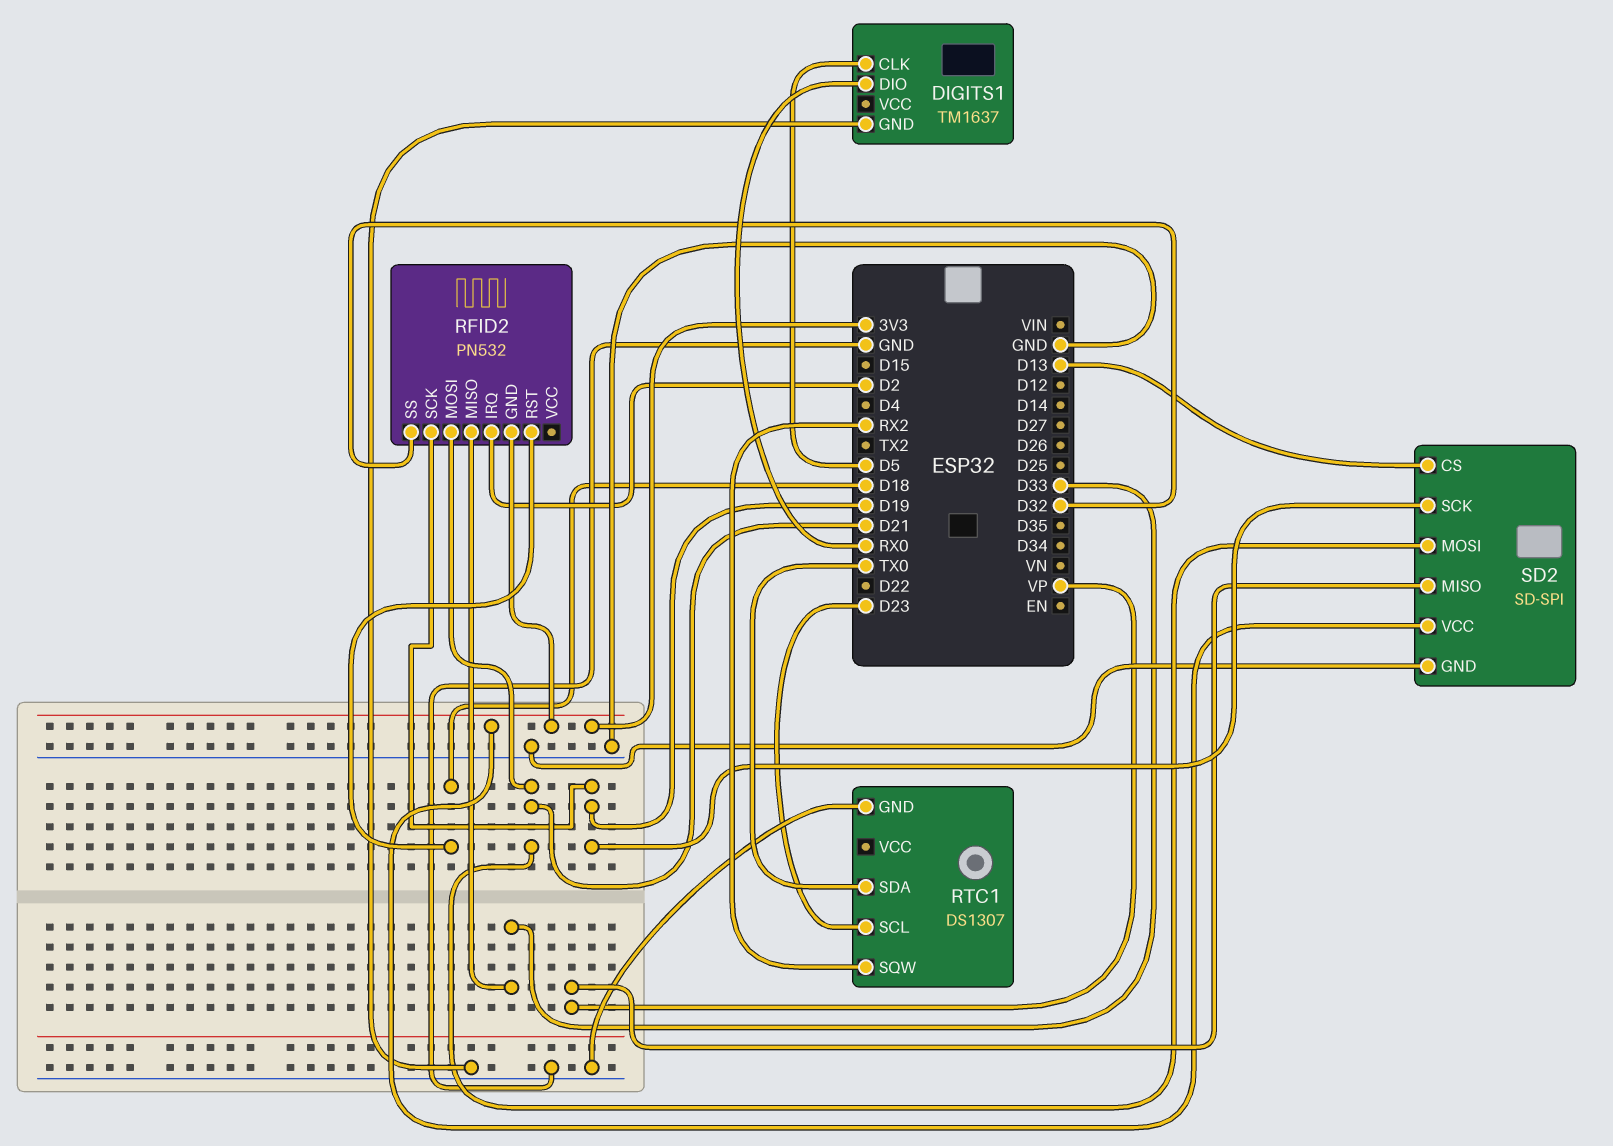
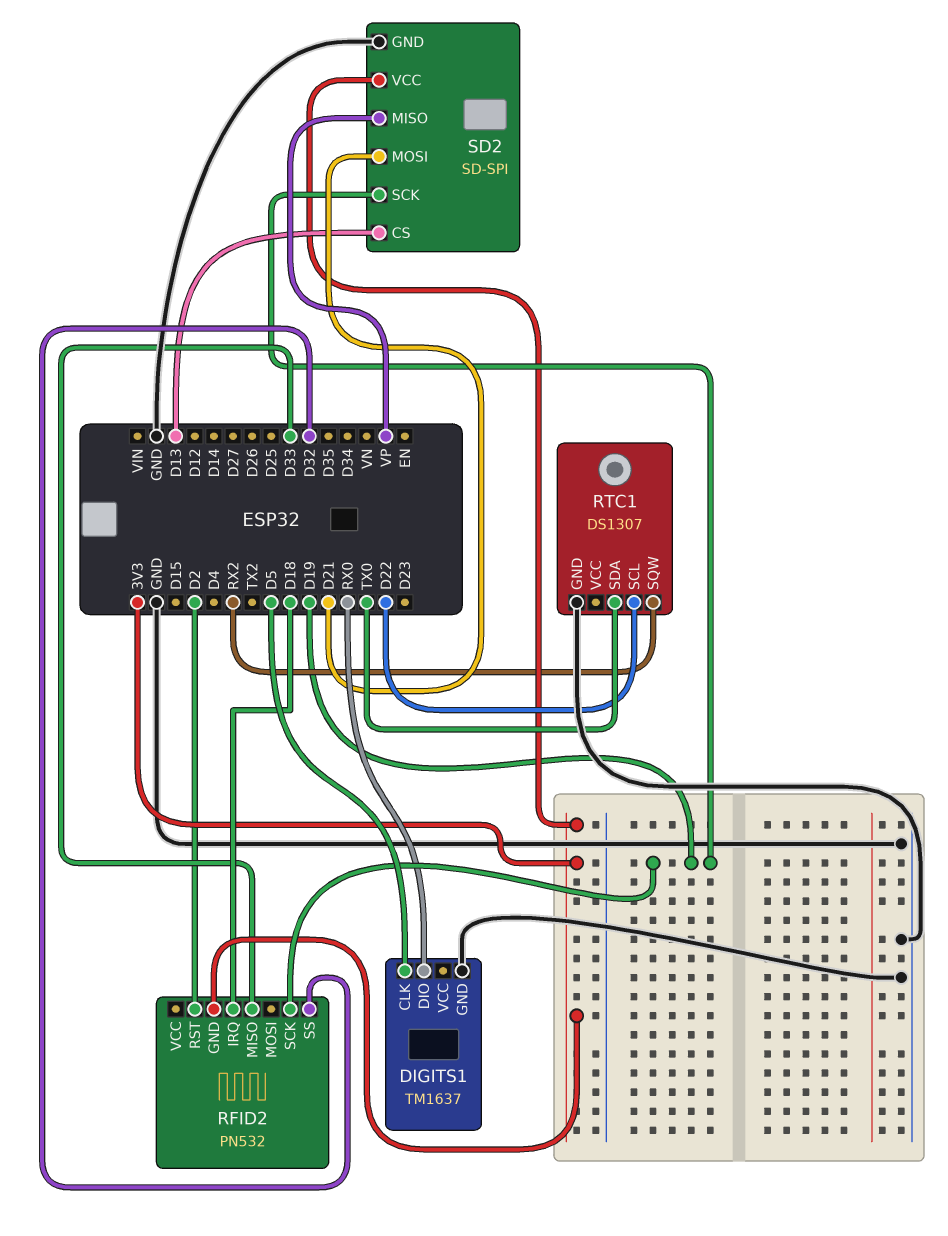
RFID2 pin IRQ: D2 -> D18
RFID2 pin MOSI: D21 -> none
RFID2 pin RST: D18 -> D2
RTC1 pin SCL: D23 -> D22

